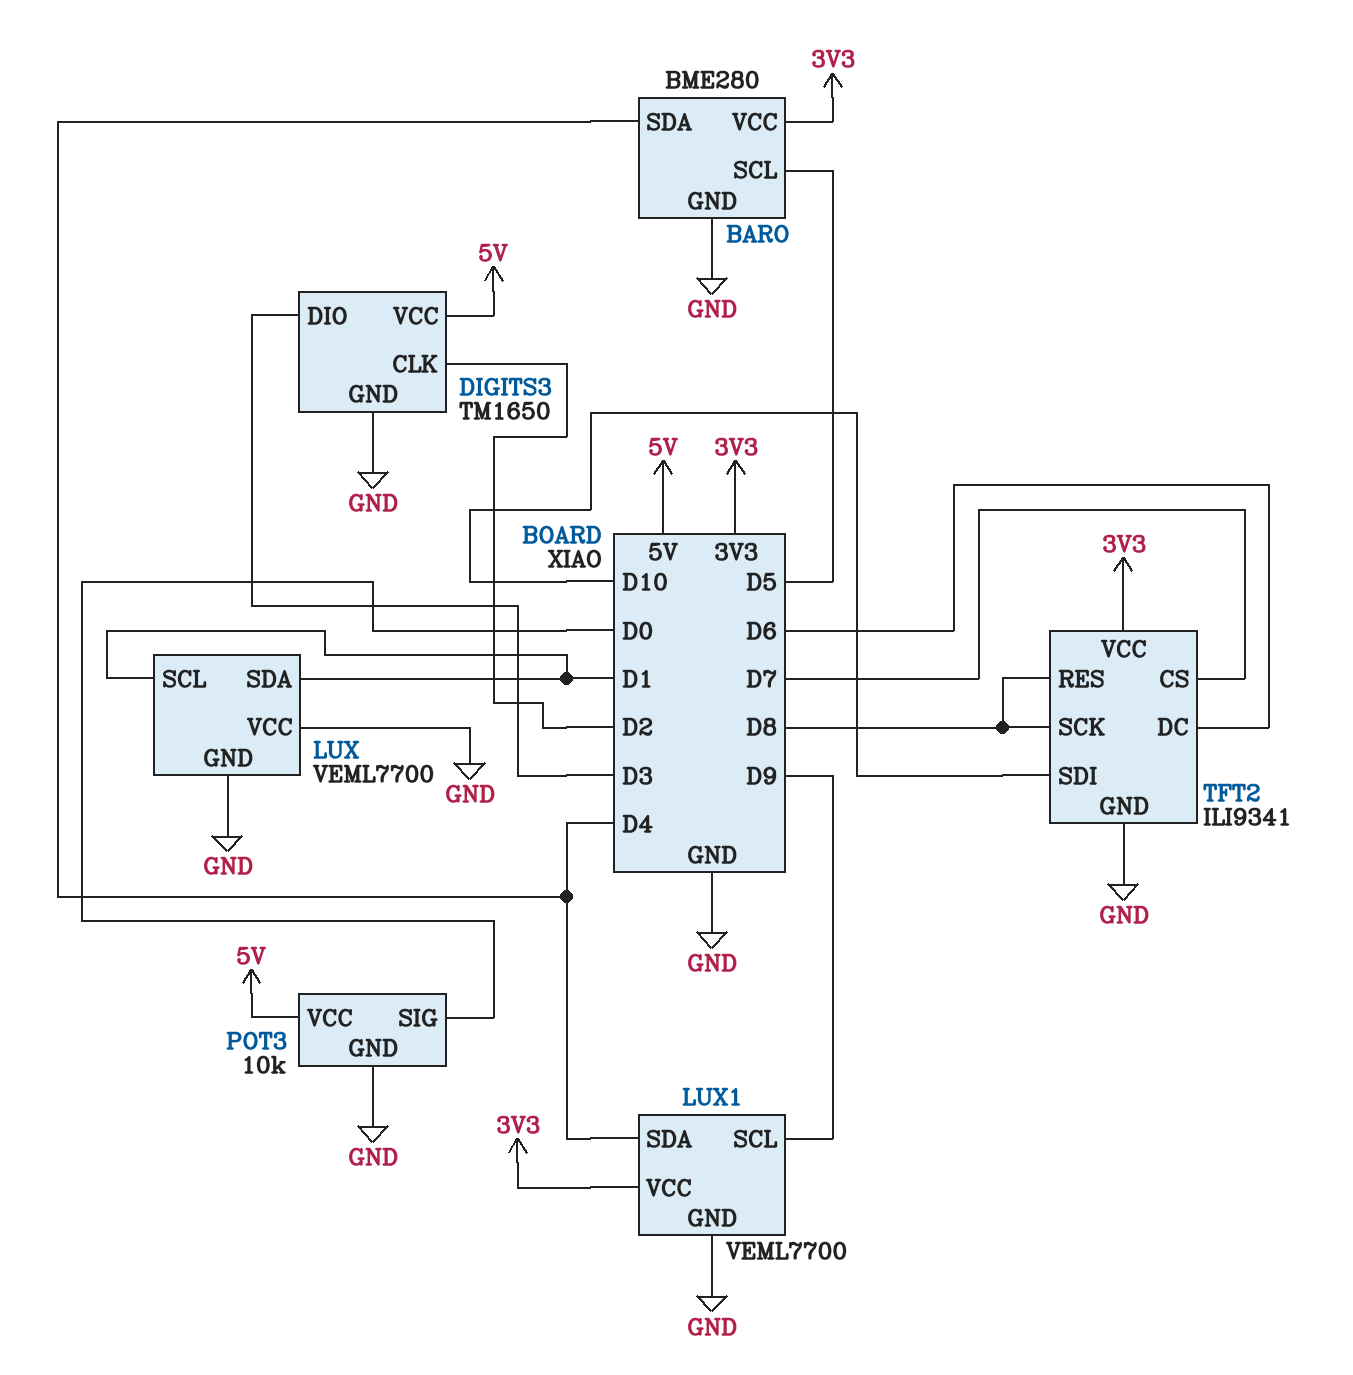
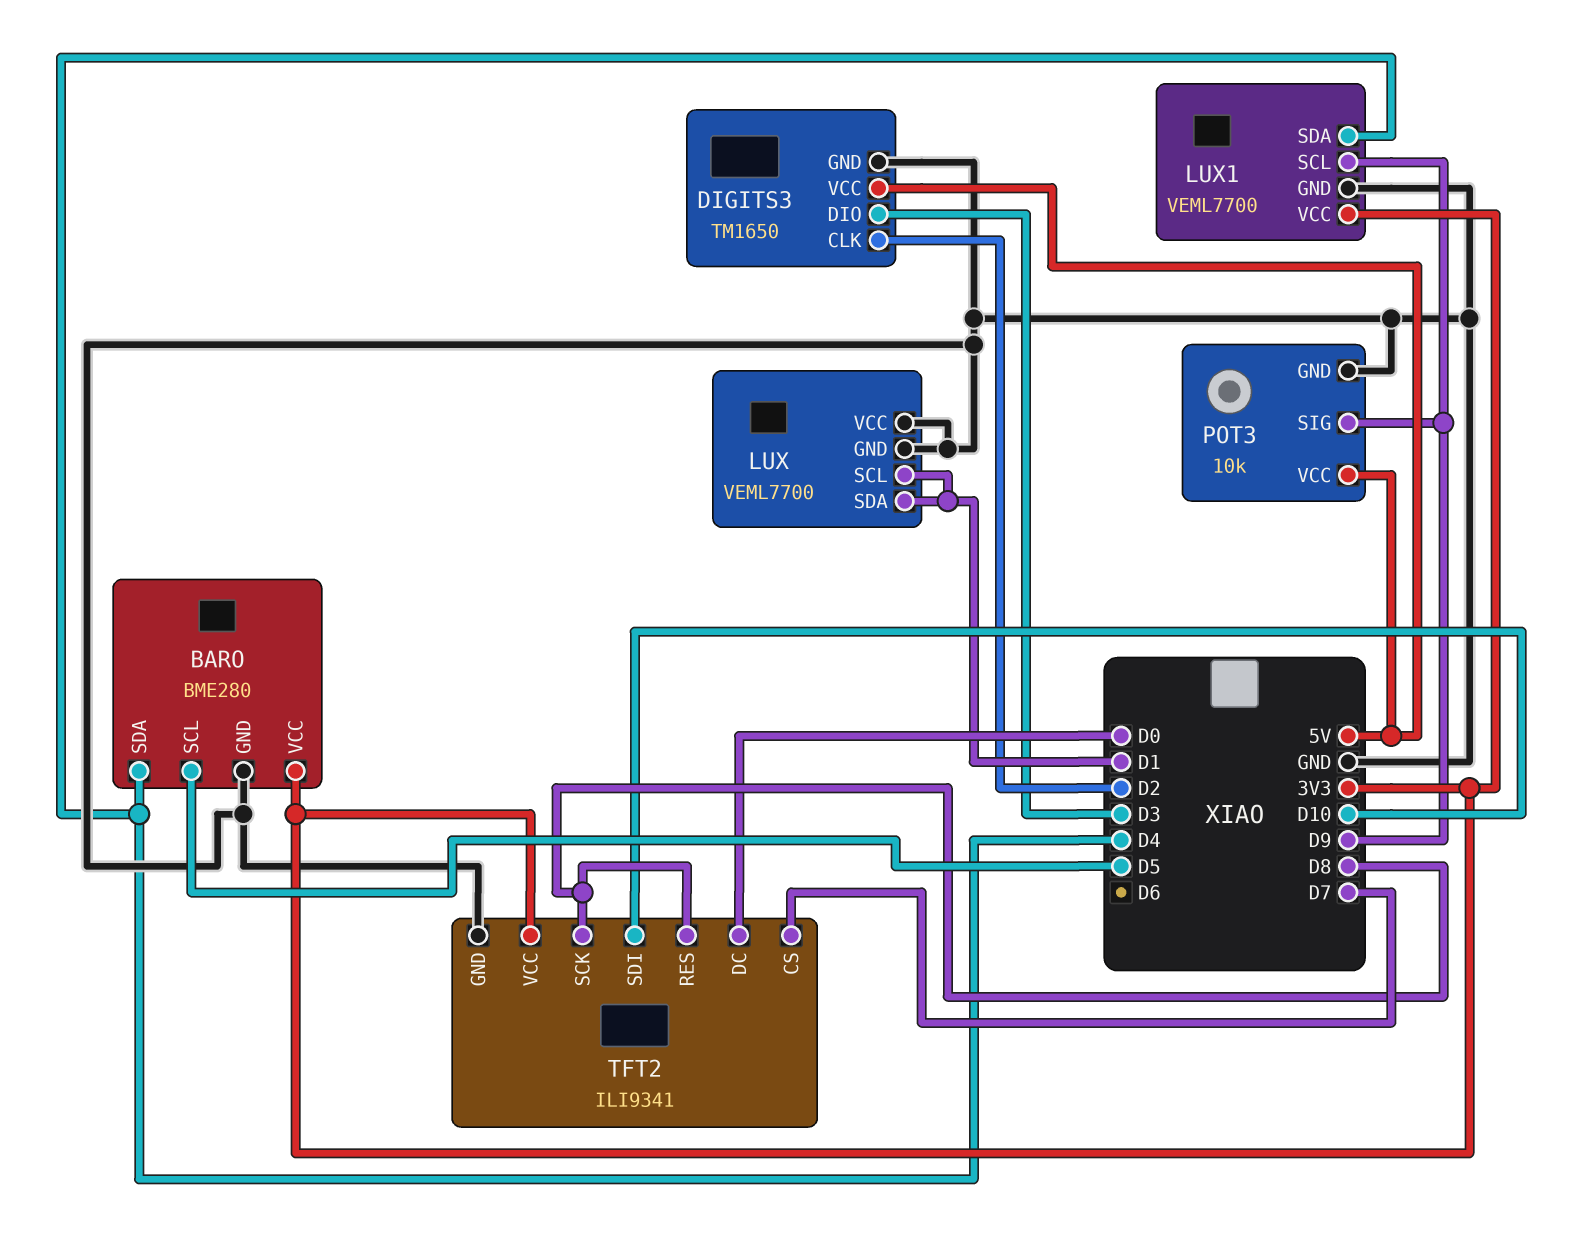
POT3 pin SIG: D0 -> D9
TFT2 pin DC: D6 -> D0

